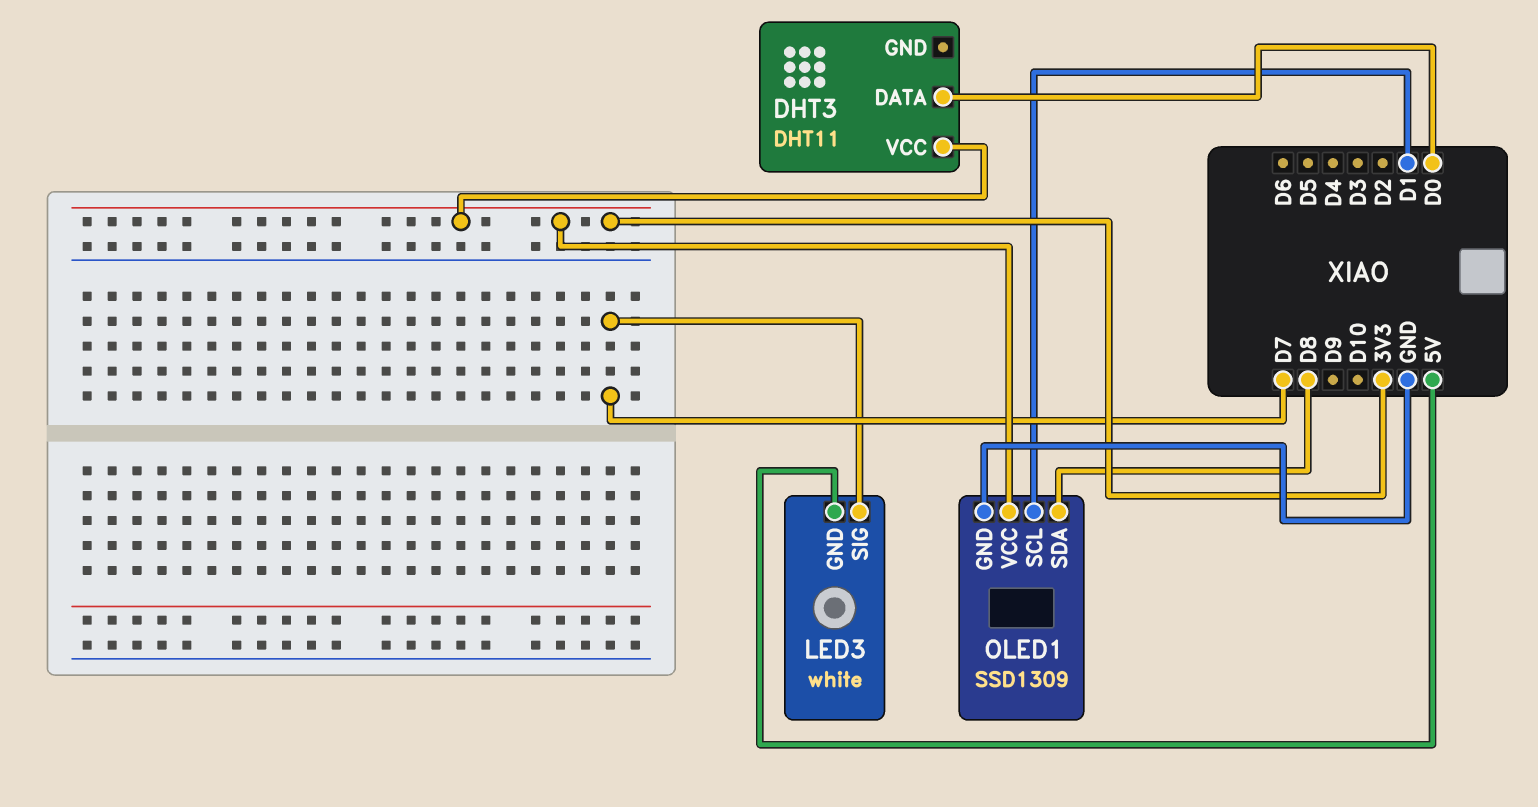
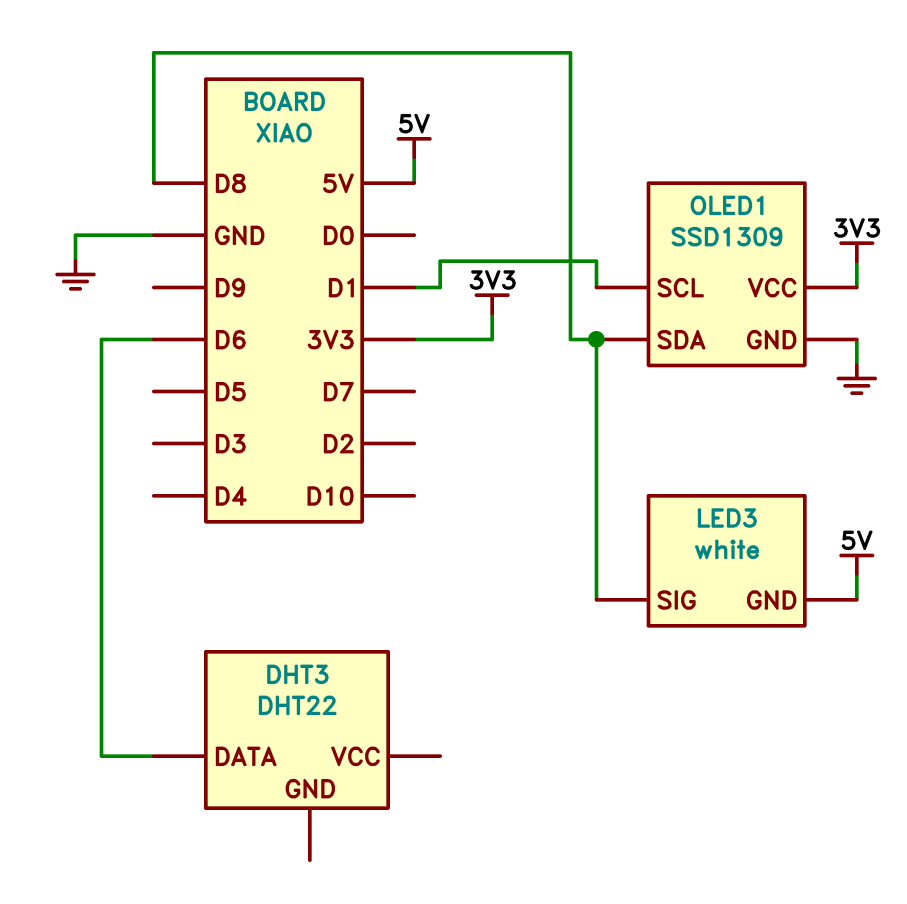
DHT3: DHT11 -> DHT22
DHT3 pin DATA: D0 -> D6
DHT3 pin VCC: 3V3 -> none
LED3 pin SIG: D7 -> D8

